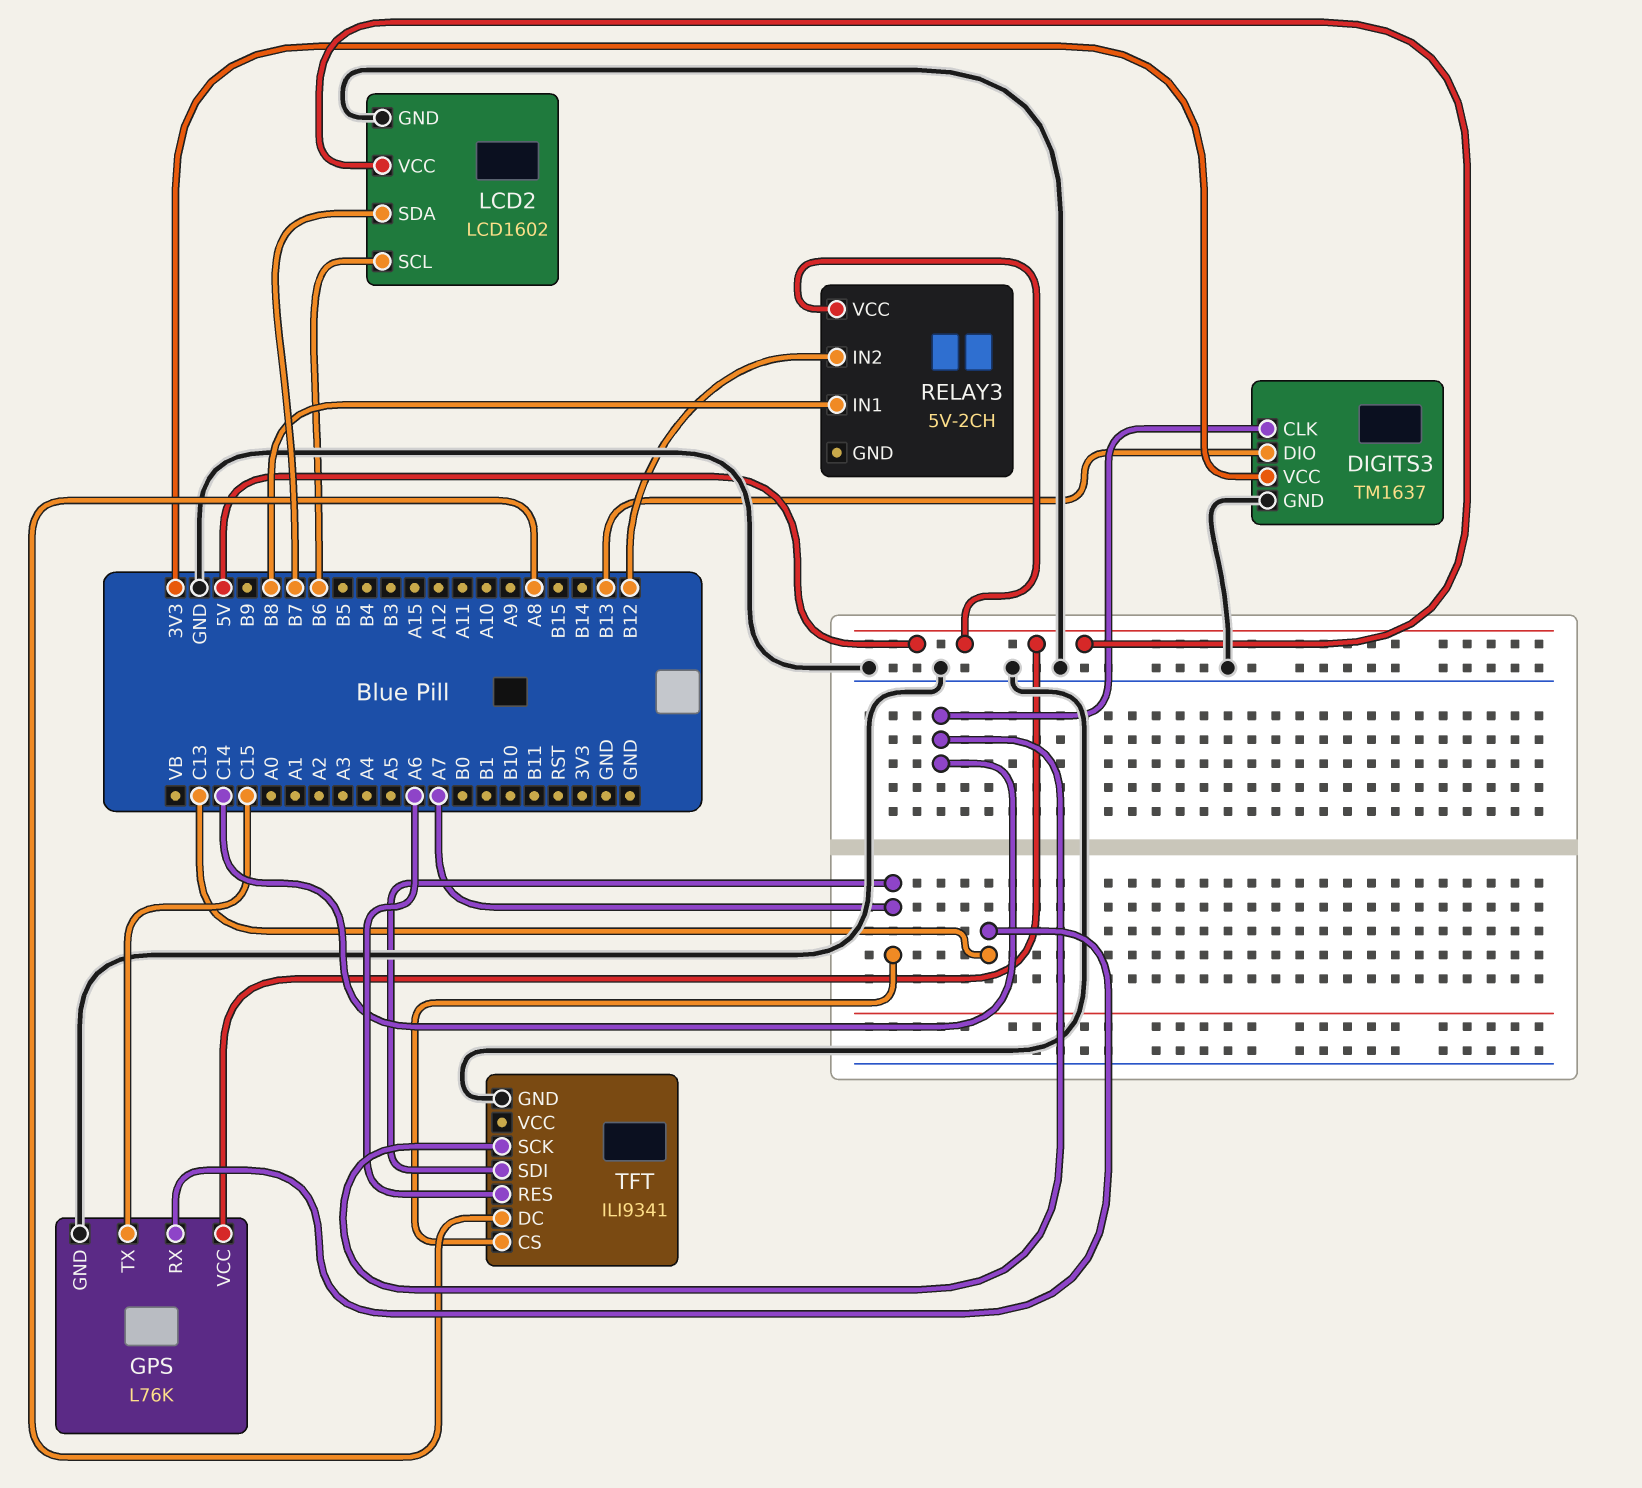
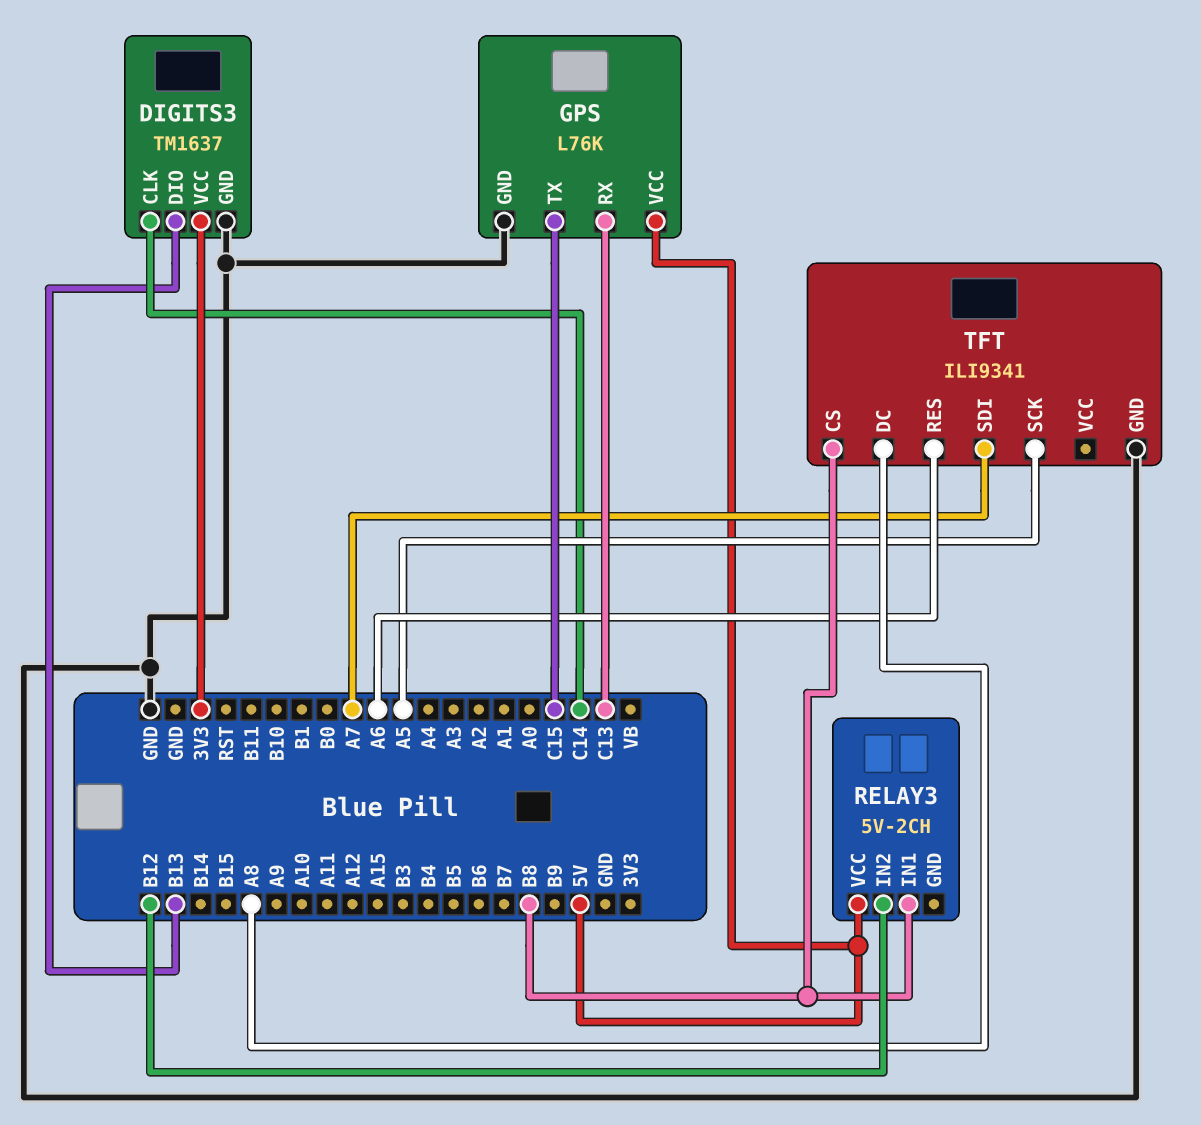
LCD2: LCD1602 -> none
LCD2 pin GND: GND -> none
LCD2 pin SCL: B6 -> none
LCD2 pin SDA: B7 -> none
LCD2 pin VCC: 5V -> none
TFT pin CS: A7 -> B8
TFT pin SCK: C14 -> A5

